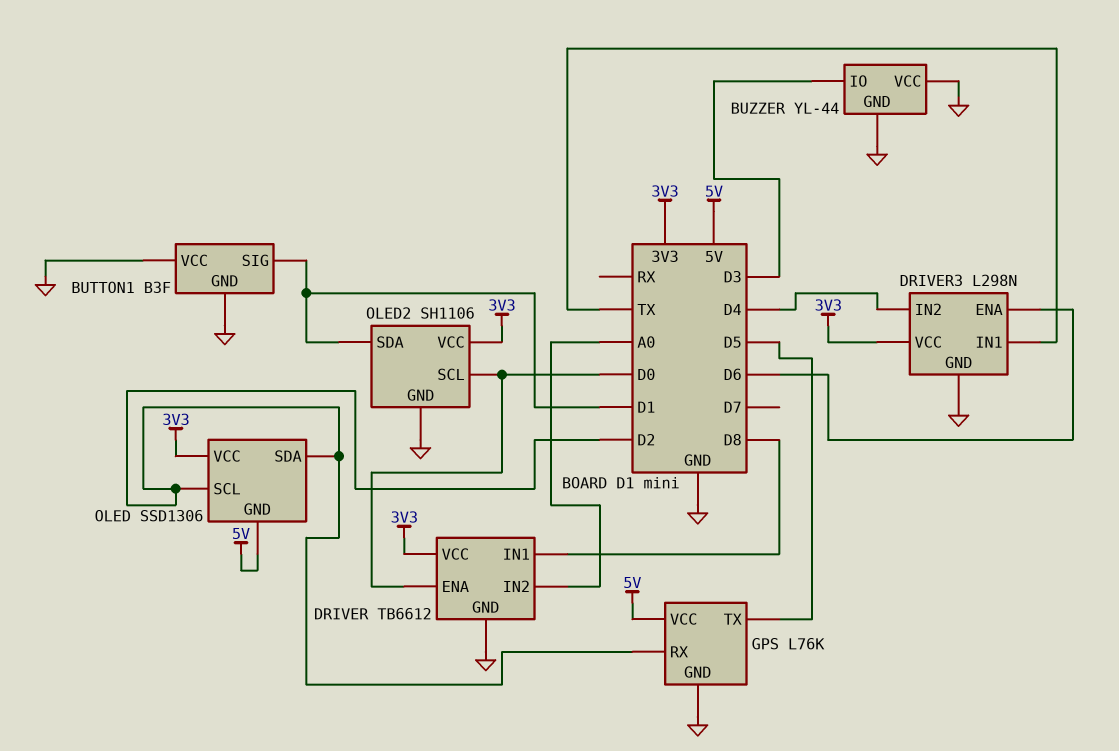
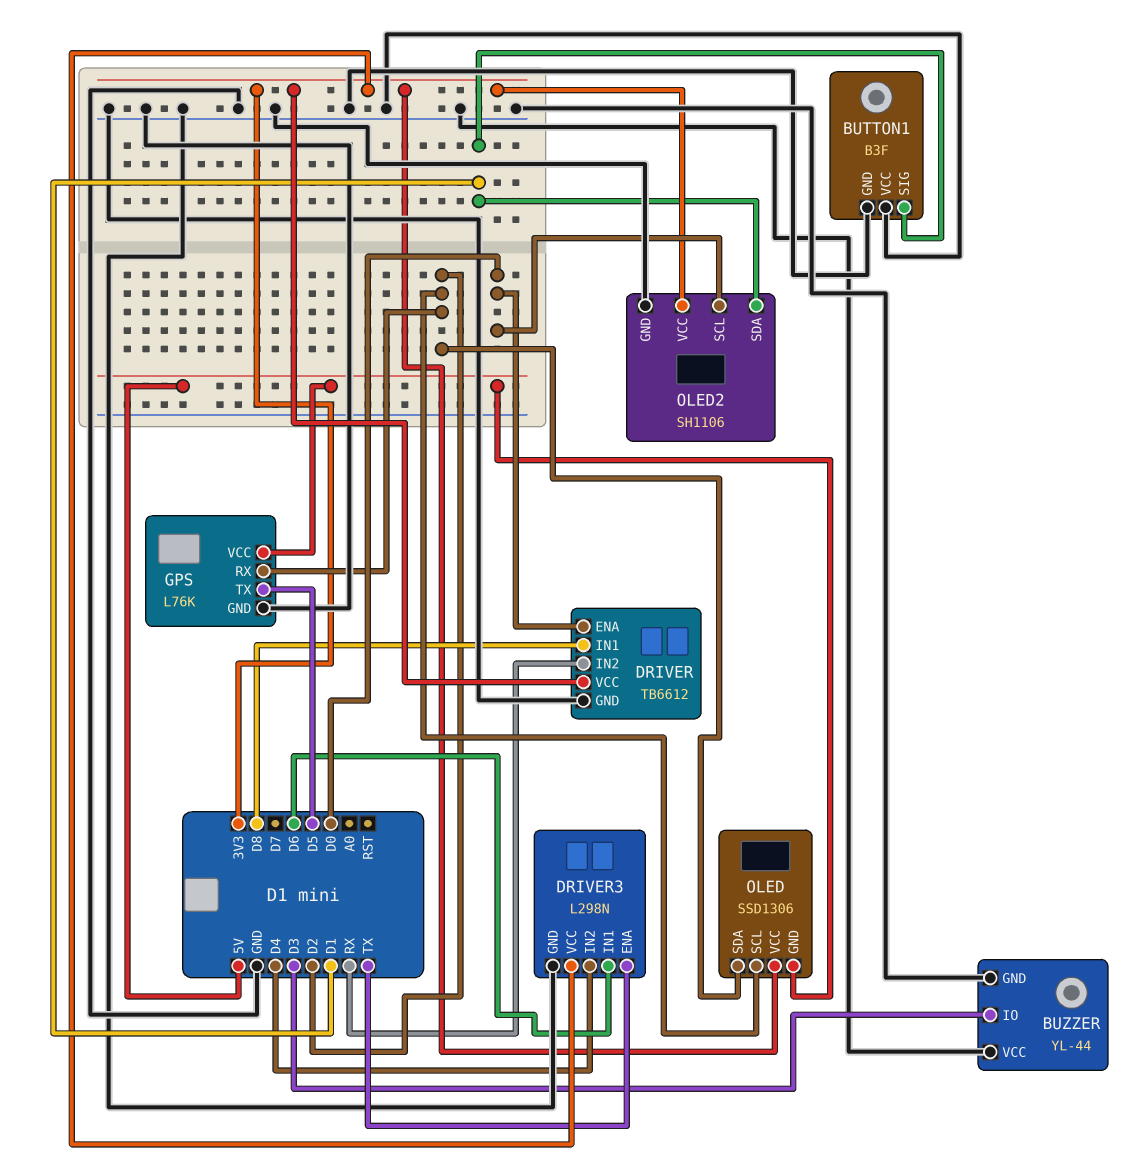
DRIVER pin IN2: A0 -> RX
DRIVER3 pin ENA: D6 -> TX
DRIVER3 pin IN1: TX -> D6

